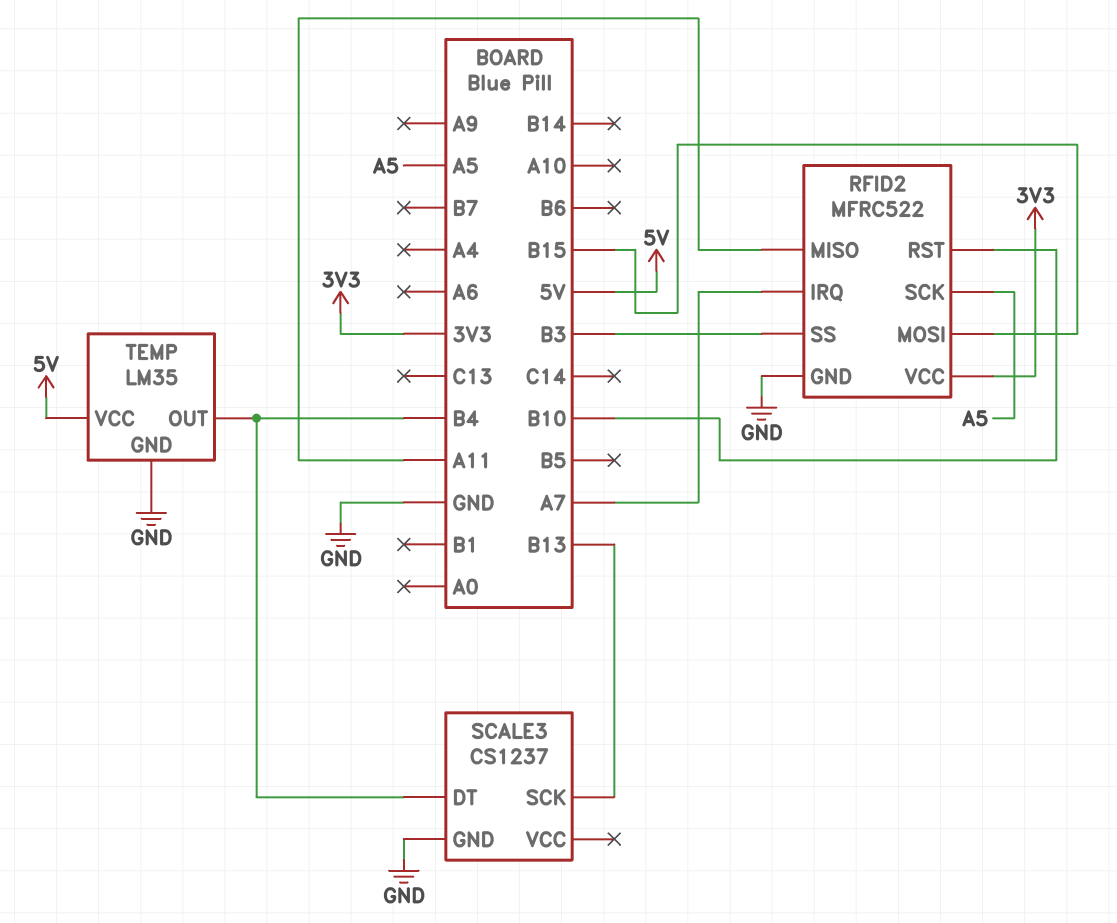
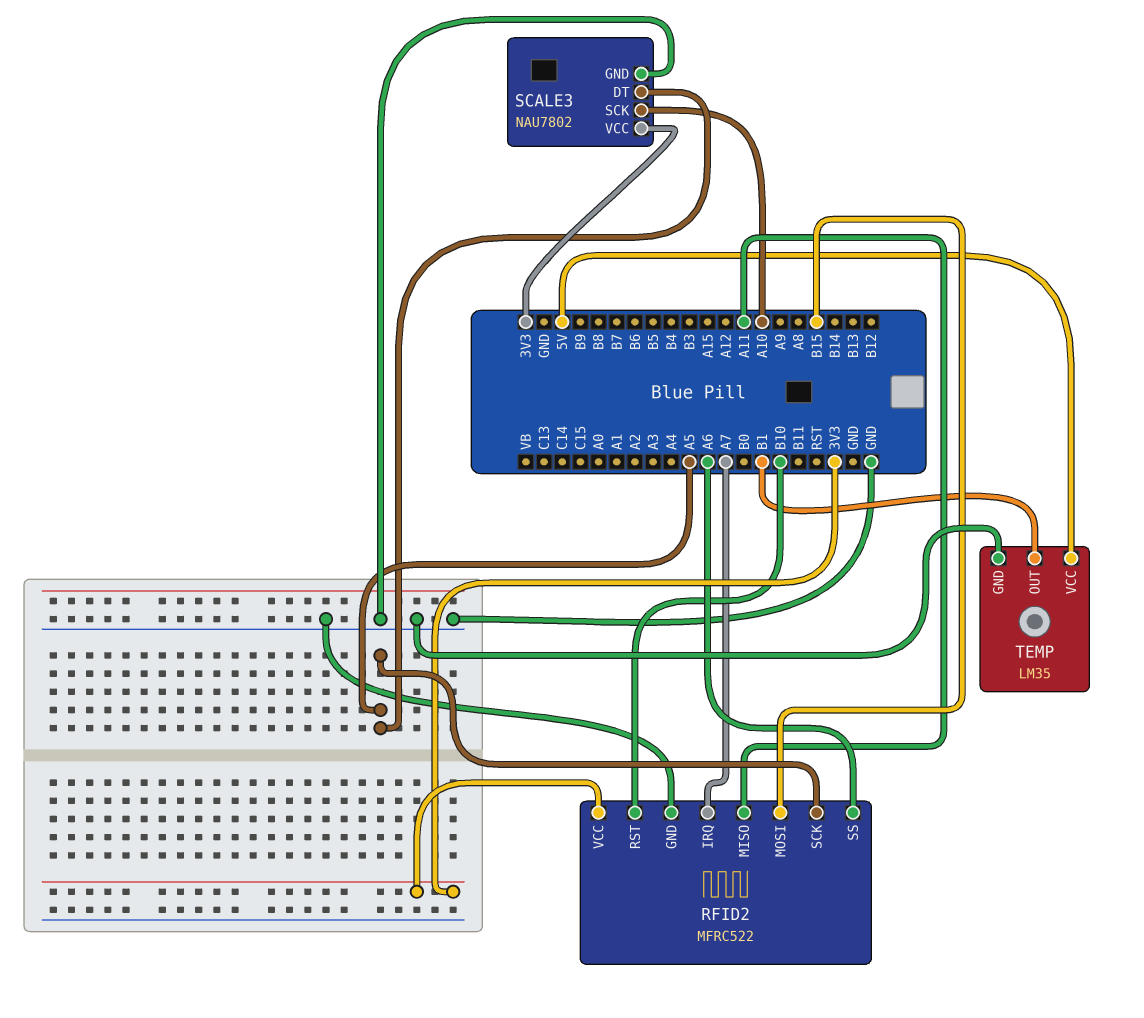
RFID2 pin SS: B3 -> A6
SCALE3: CS1237 -> NAU7802
SCALE3 pin DT: B4 -> A5
SCALE3 pin SCK: B13 -> A10
SCALE3 pin VCC: none -> 3V3
TEMP pin OUT: B4 -> B1

